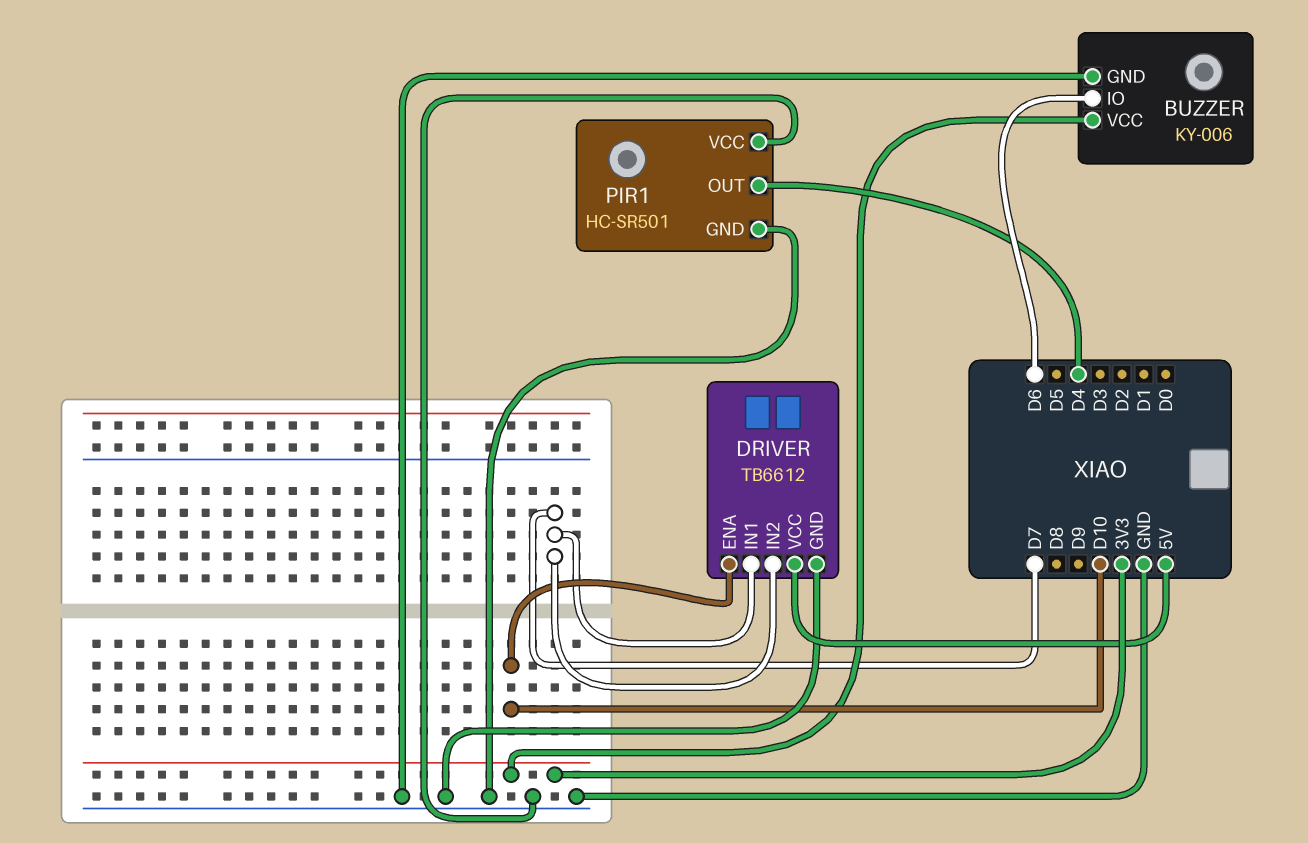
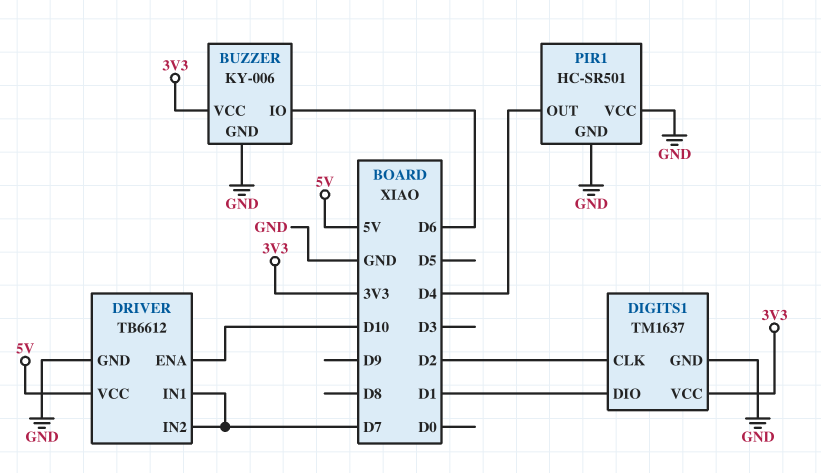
DIGITS1: none -> TM1637
DIGITS1 pin CLK: none -> D2
DIGITS1 pin DIO: none -> D1
DIGITS1 pin GND: none -> GND
DIGITS1 pin VCC: none -> 3V3

